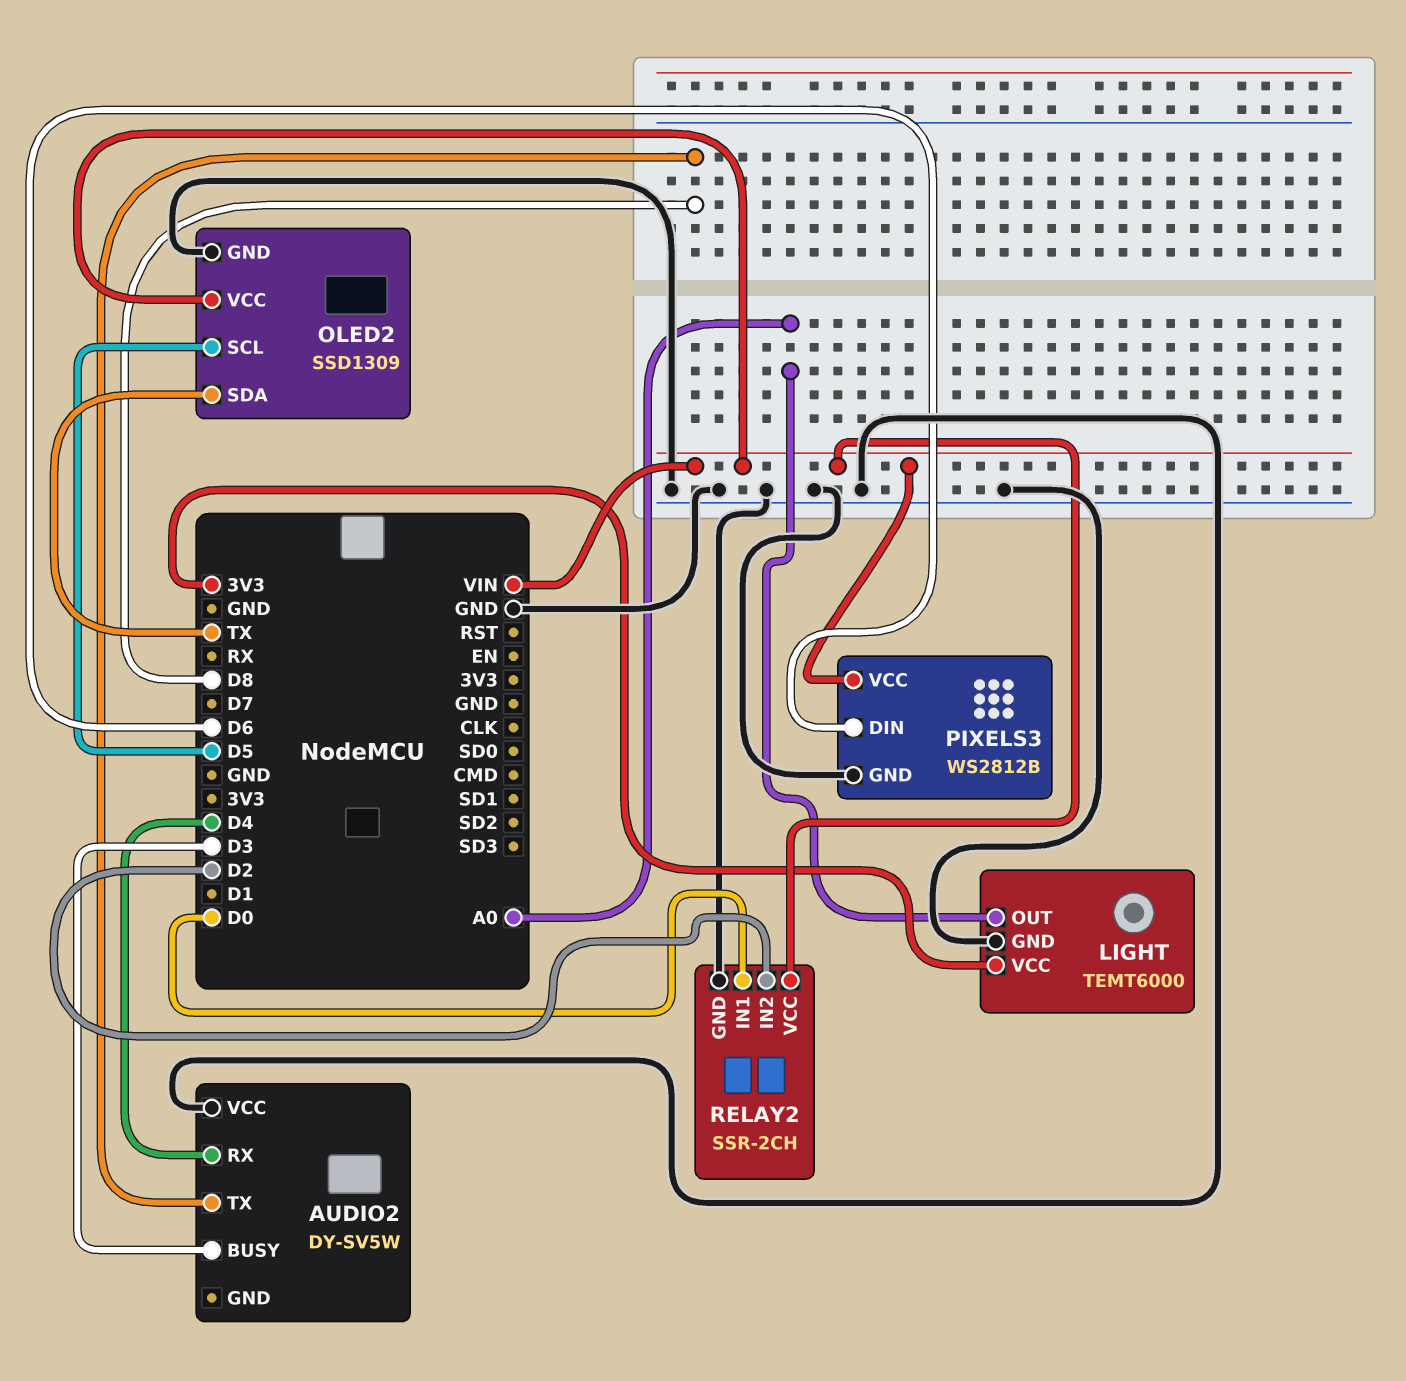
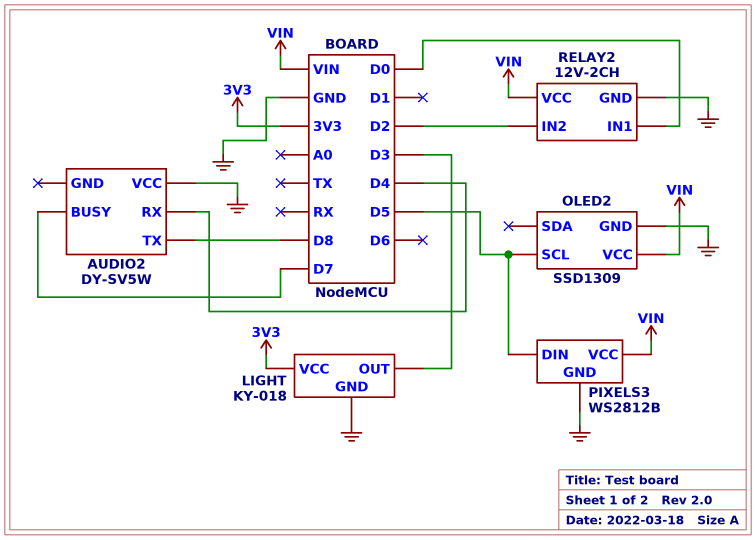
AUDIO2 pin BUSY: D3 -> D7
LIGHT: TEMT6000 -> KY-018
LIGHT pin OUT: A0 -> D3
OLED2 pin SDA: TX -> none
PIXELS3 pin DIN: D6 -> D5
RELAY2: SSR-2CH -> 12V-2CH

